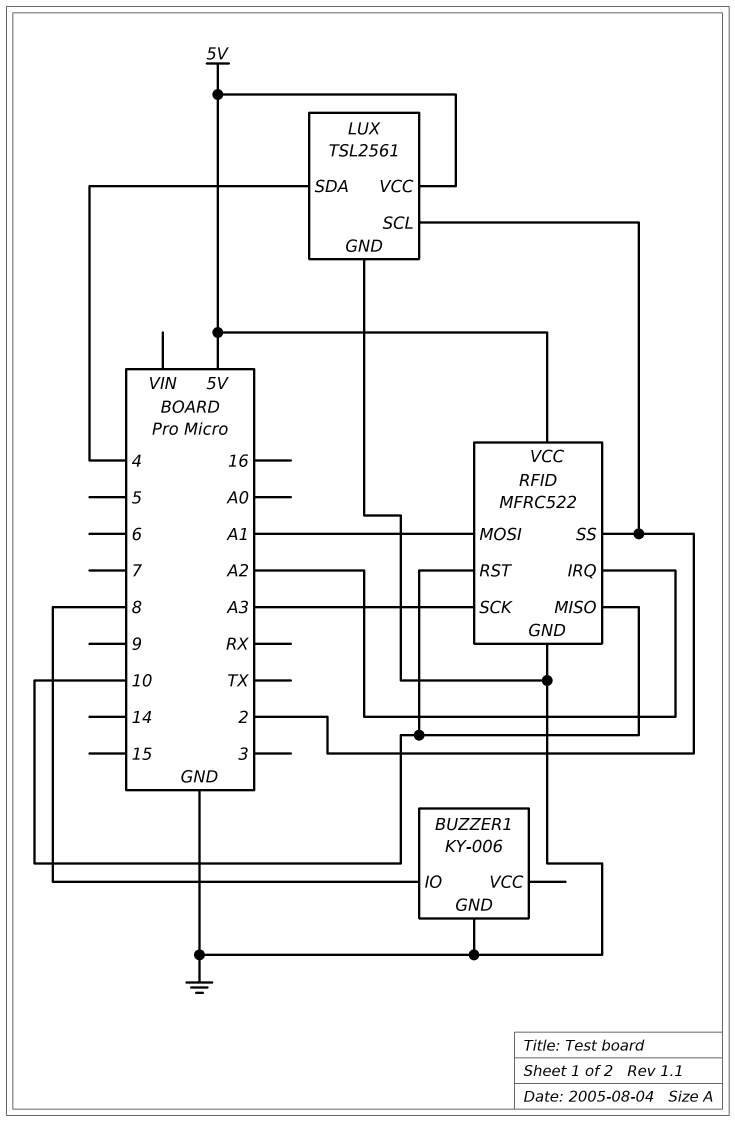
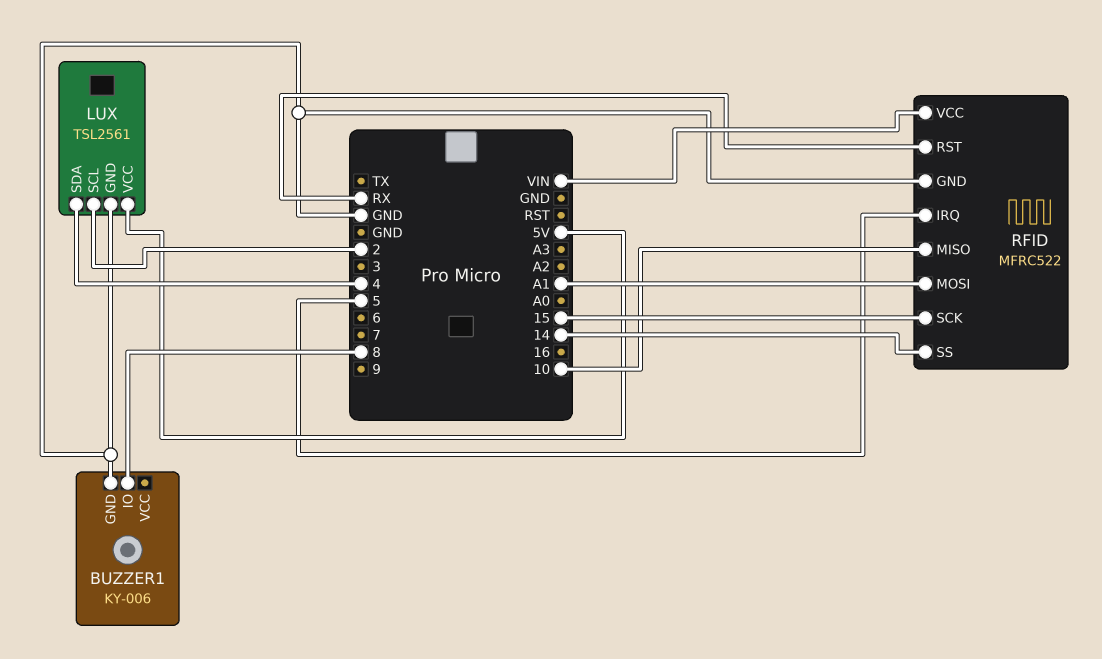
RFID pin IRQ: A2 -> 5
RFID pin RST: 10 -> RX
RFID pin SCK: A3 -> 15
RFID pin SS: 2 -> 14
RFID pin VCC: 5V -> VIN

